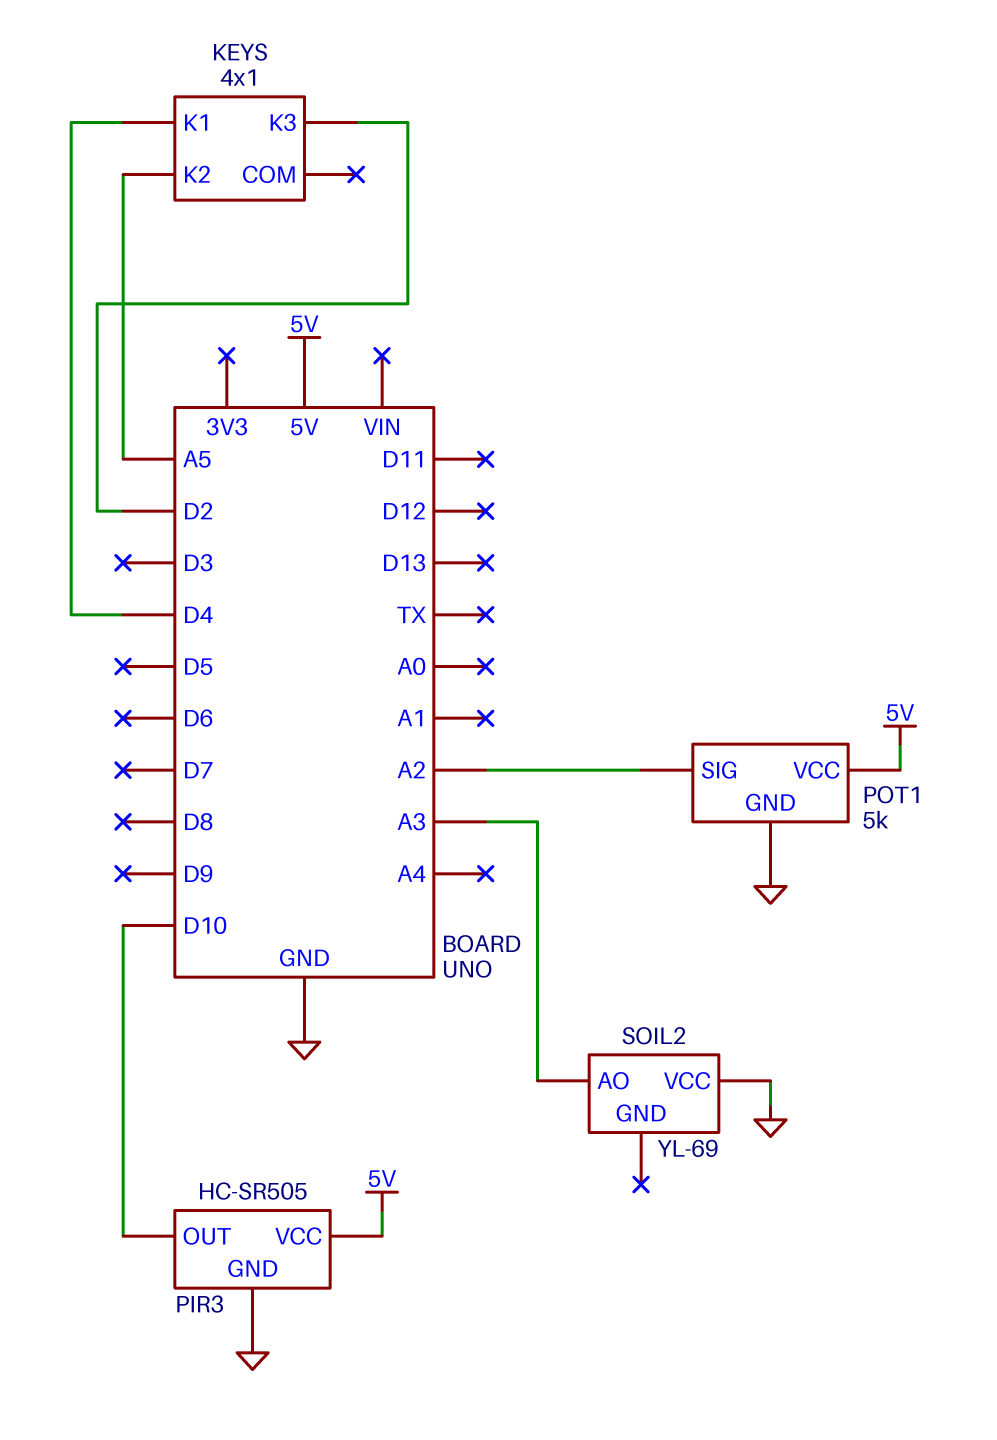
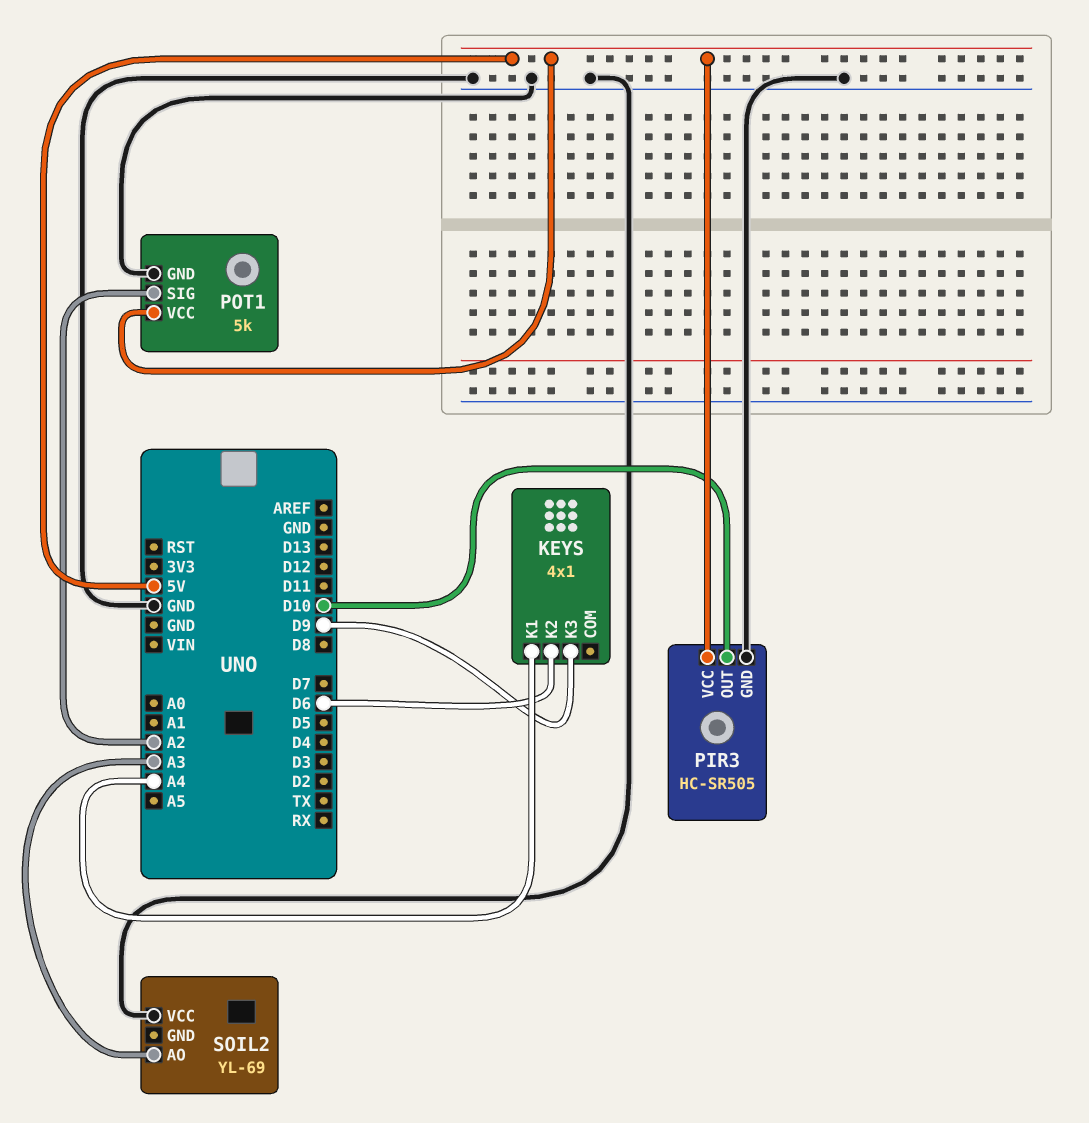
KEYS pin K1: D4 -> A4
KEYS pin K2: A5 -> D6
KEYS pin K3: D2 -> D9

